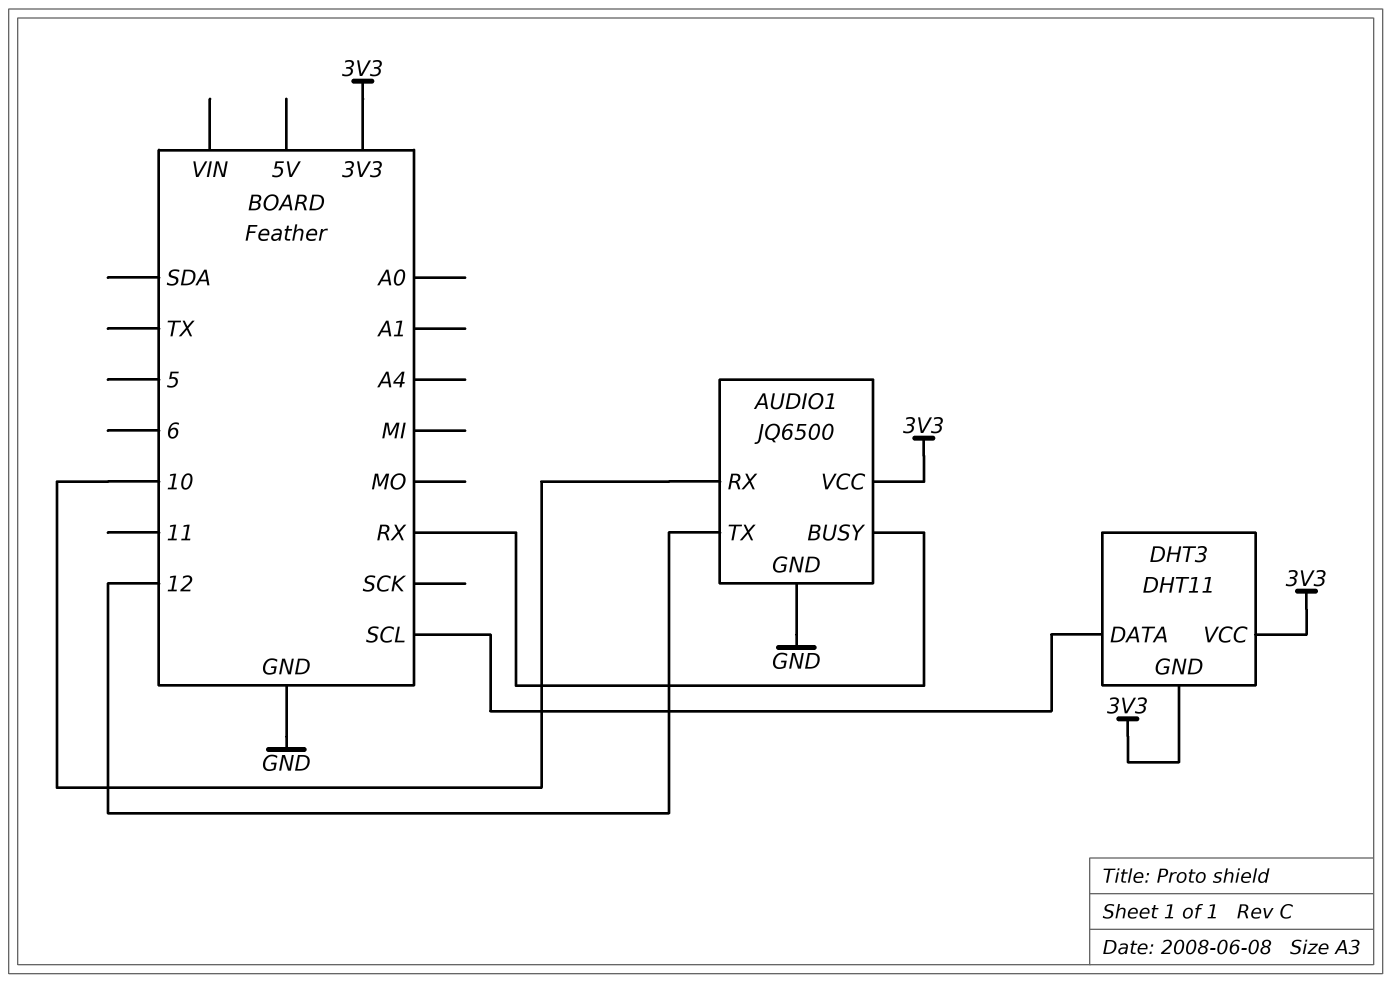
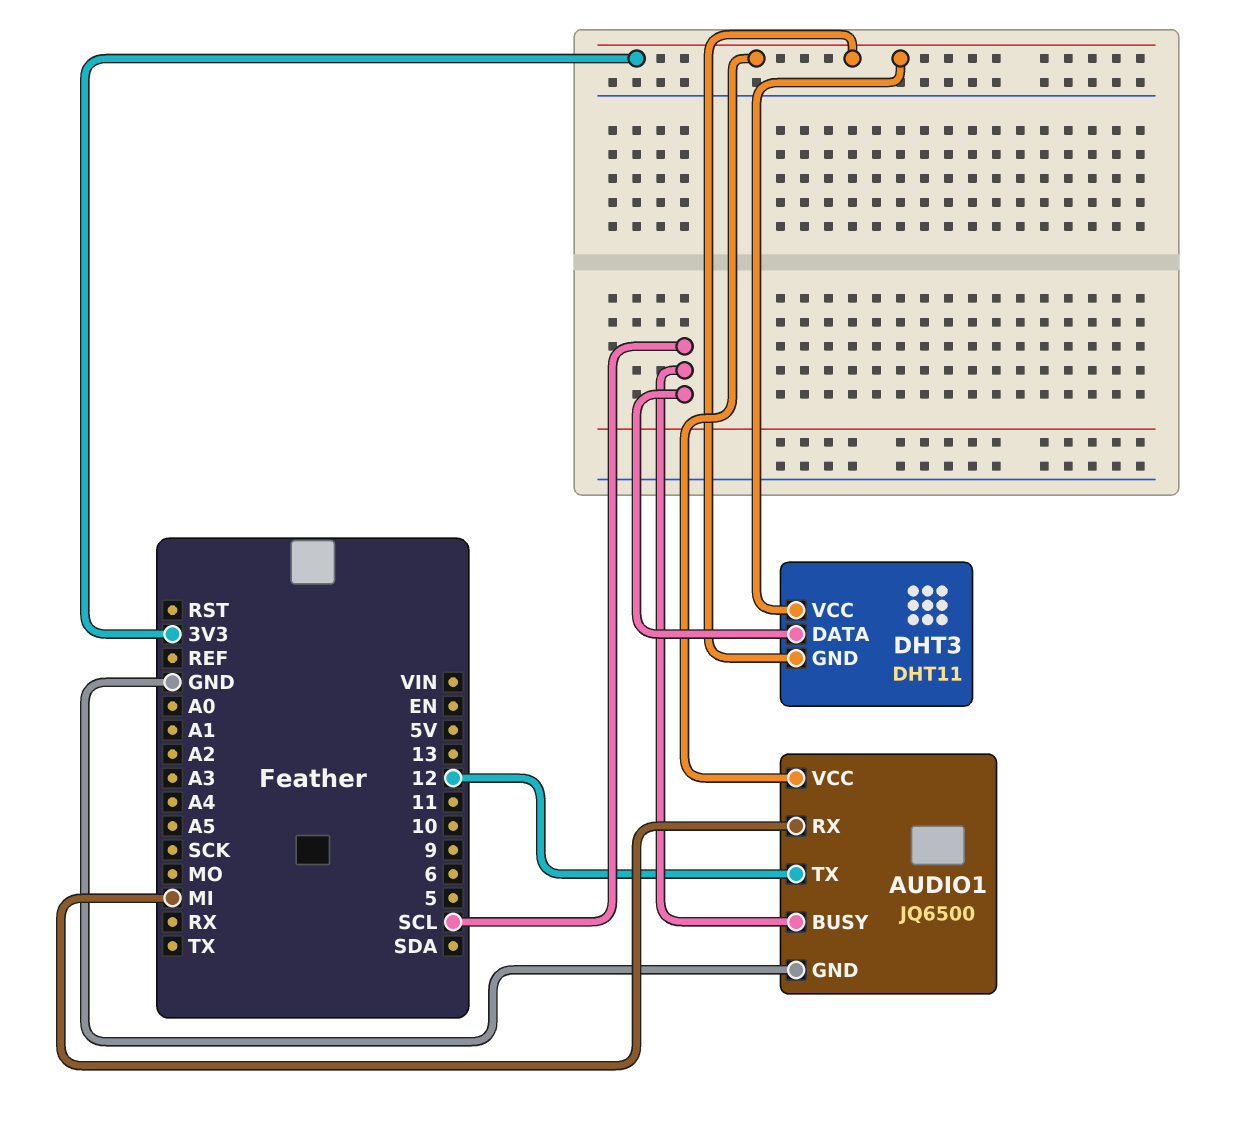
AUDIO1 pin BUSY: RX -> SCL
AUDIO1 pin RX: 10 -> MI

